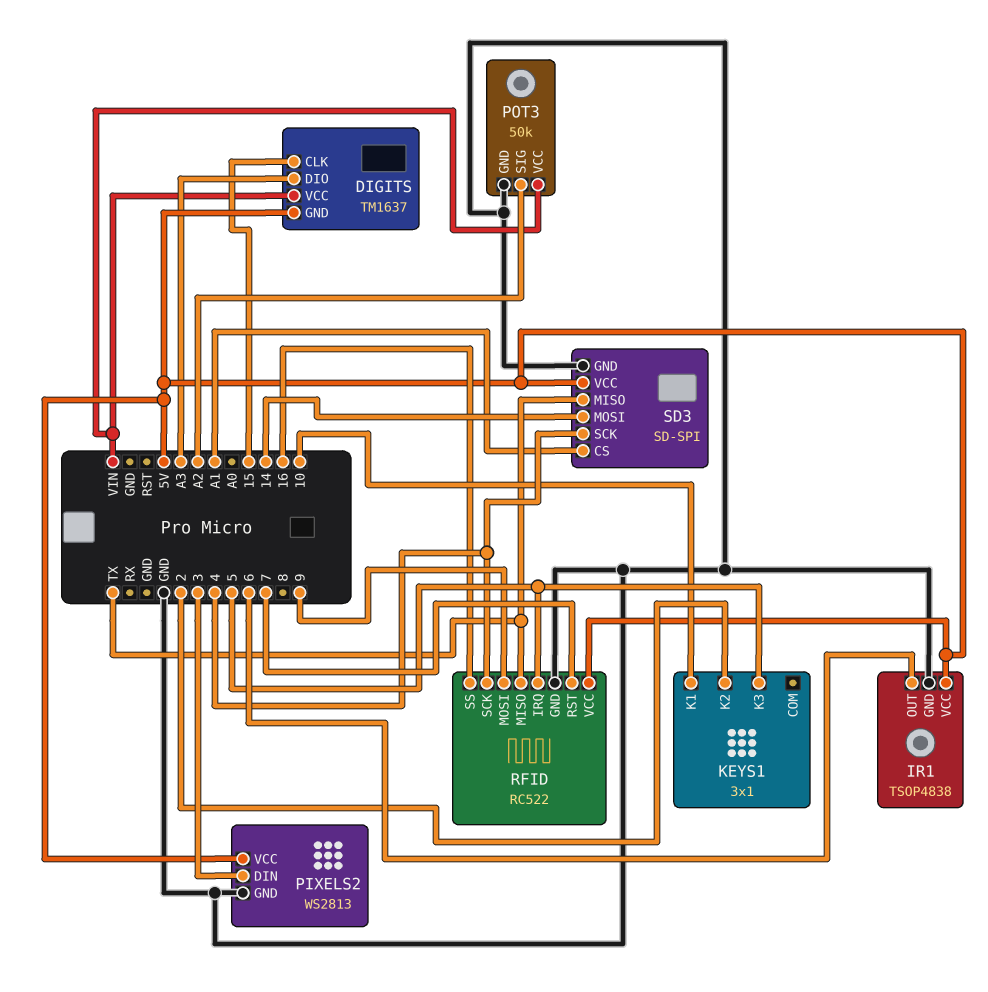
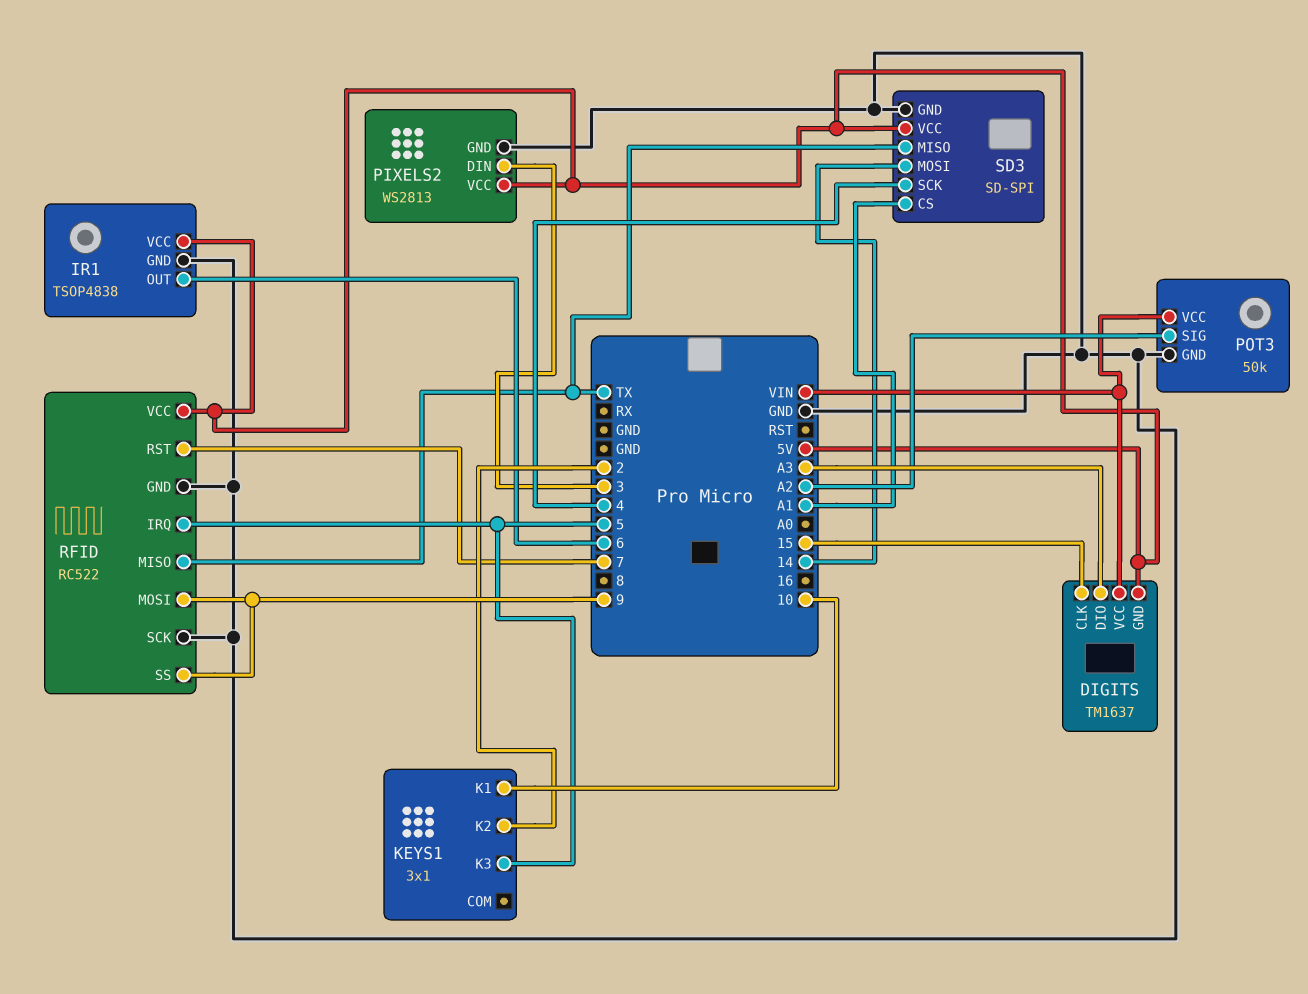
RFID pin SCK: 4 -> GND
RFID pin SS: 16 -> 9

